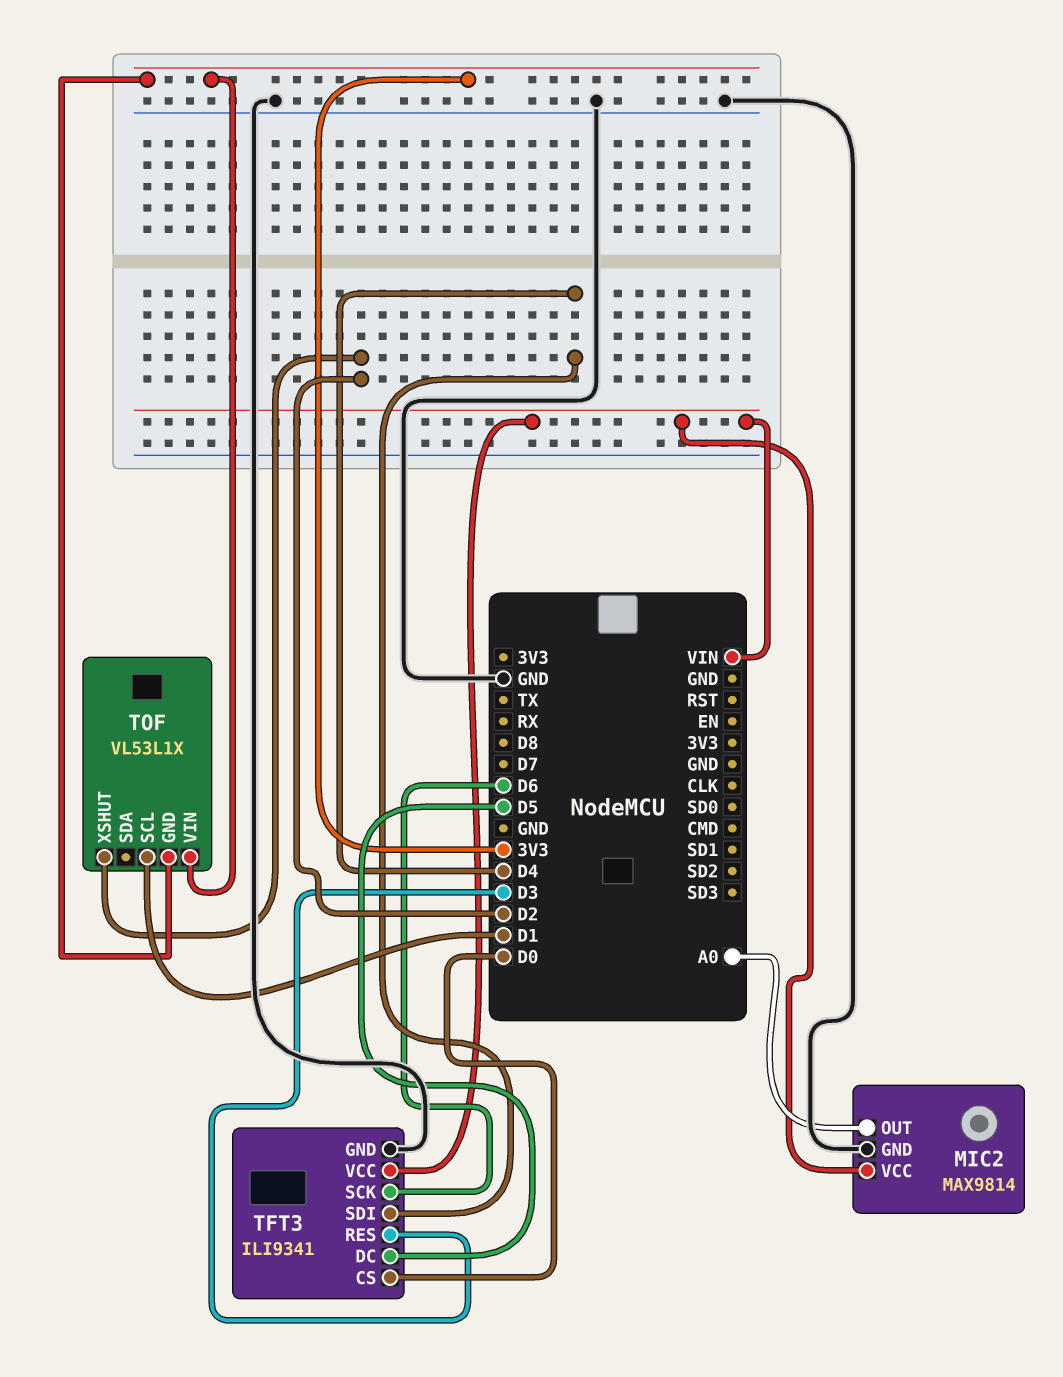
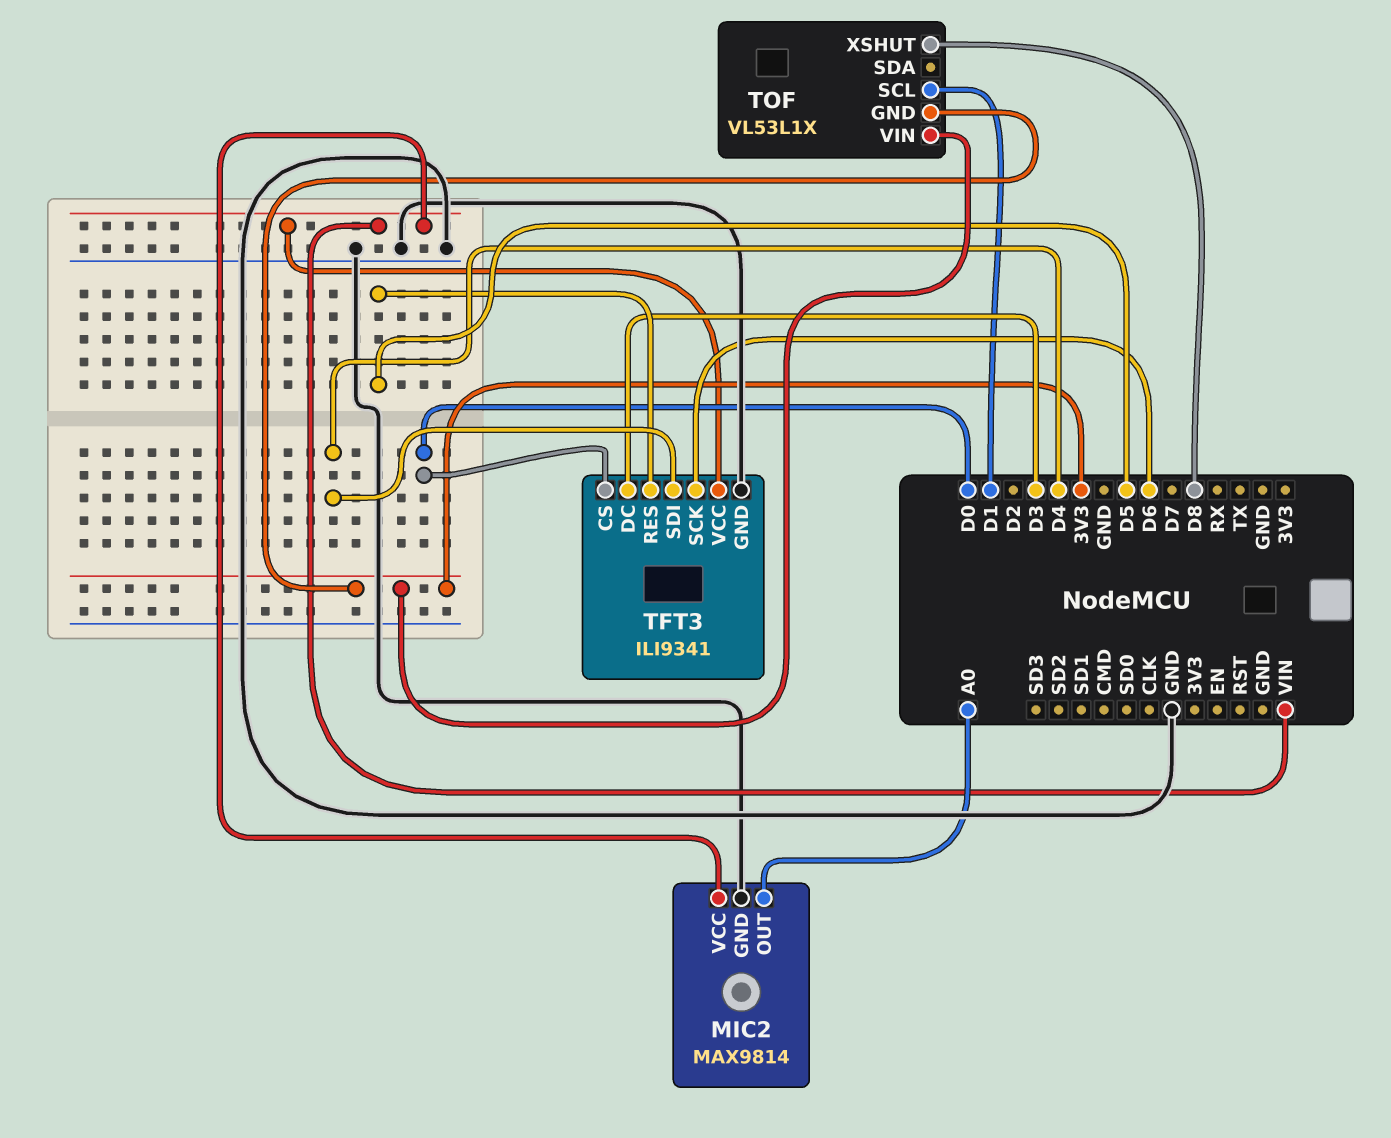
TFT3 pin DC: D5 -> D3
TFT3 pin RES: D3 -> D5
TOF pin XSHUT: D2 -> D8

